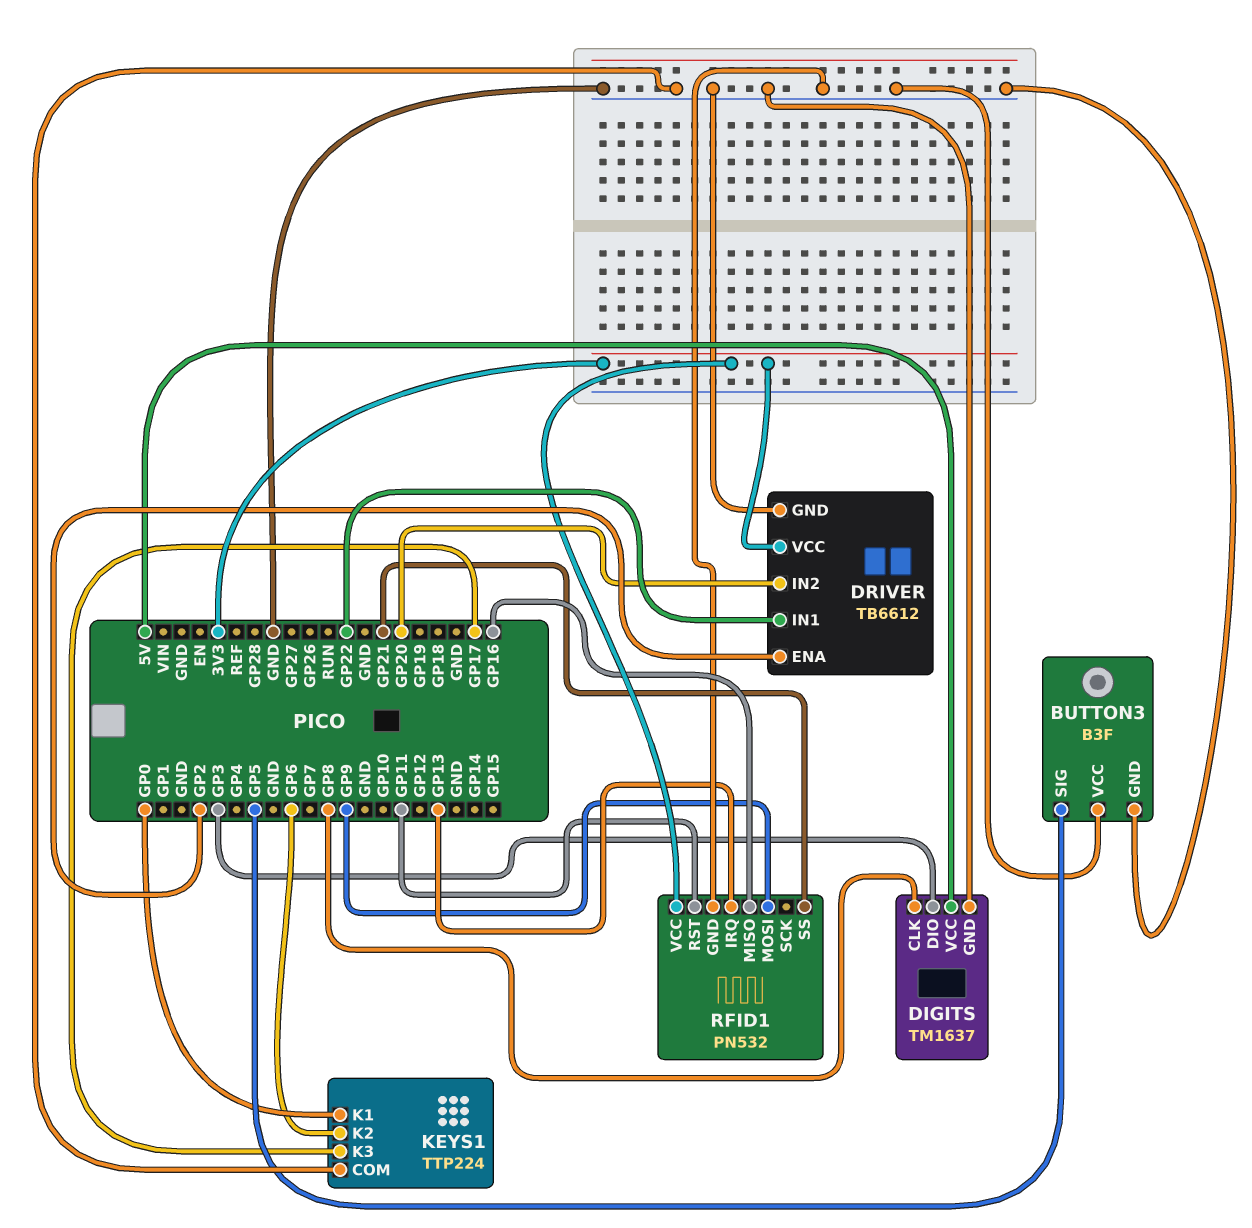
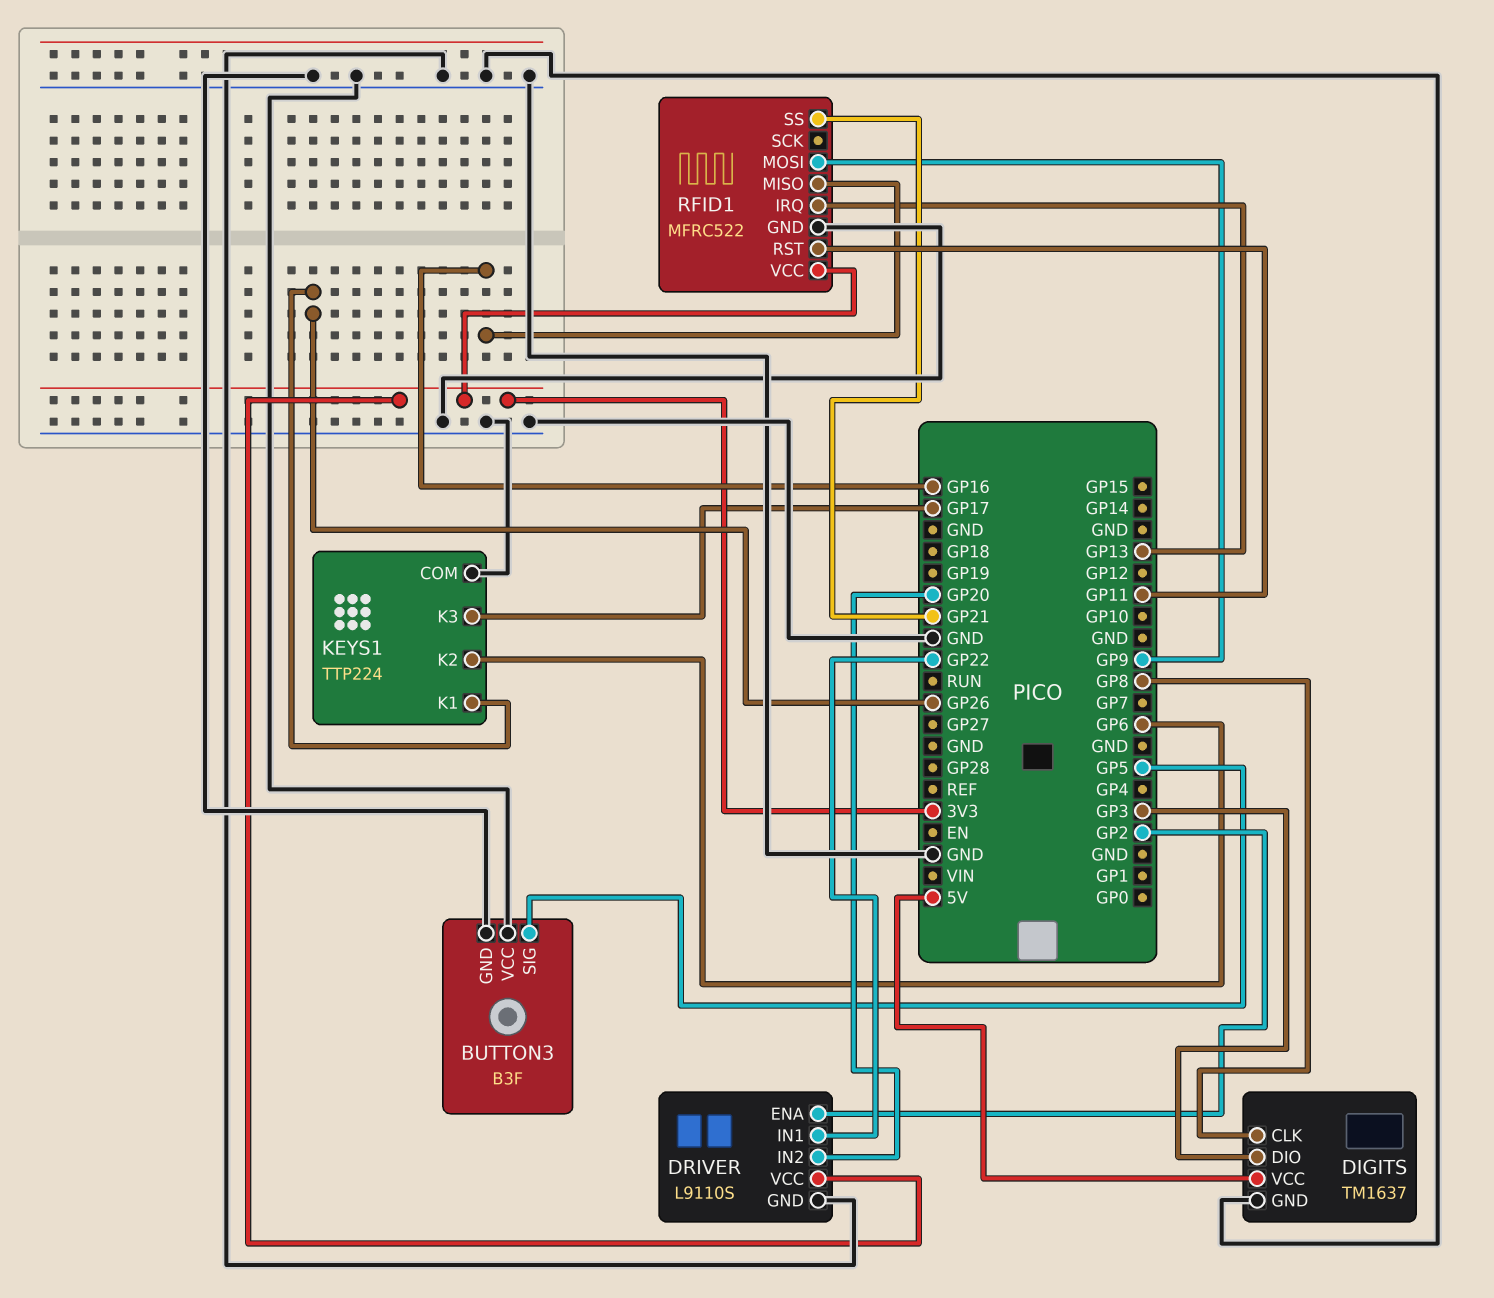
DRIVER: TB6612 -> L9110S
KEYS1 pin K1: GP0 -> GP26
RFID1: PN532 -> MFRC522

